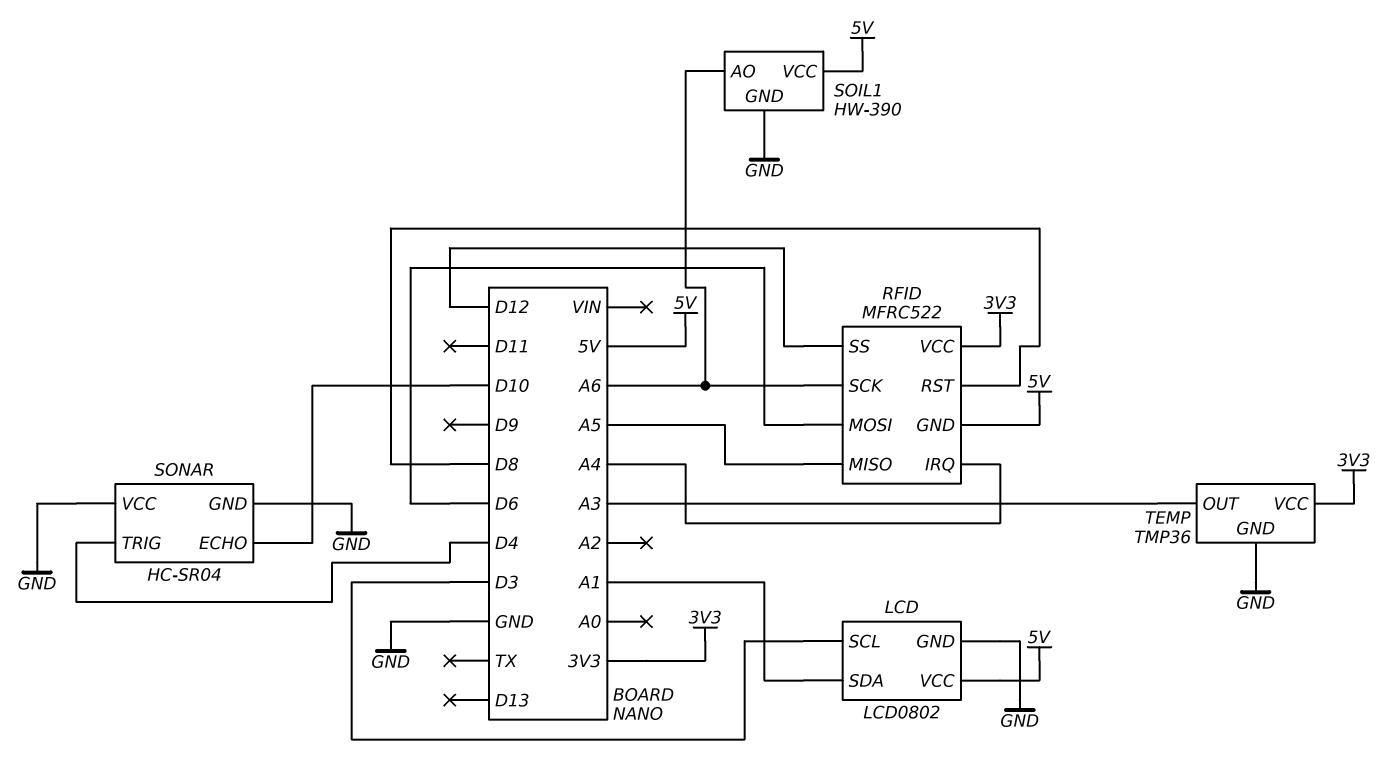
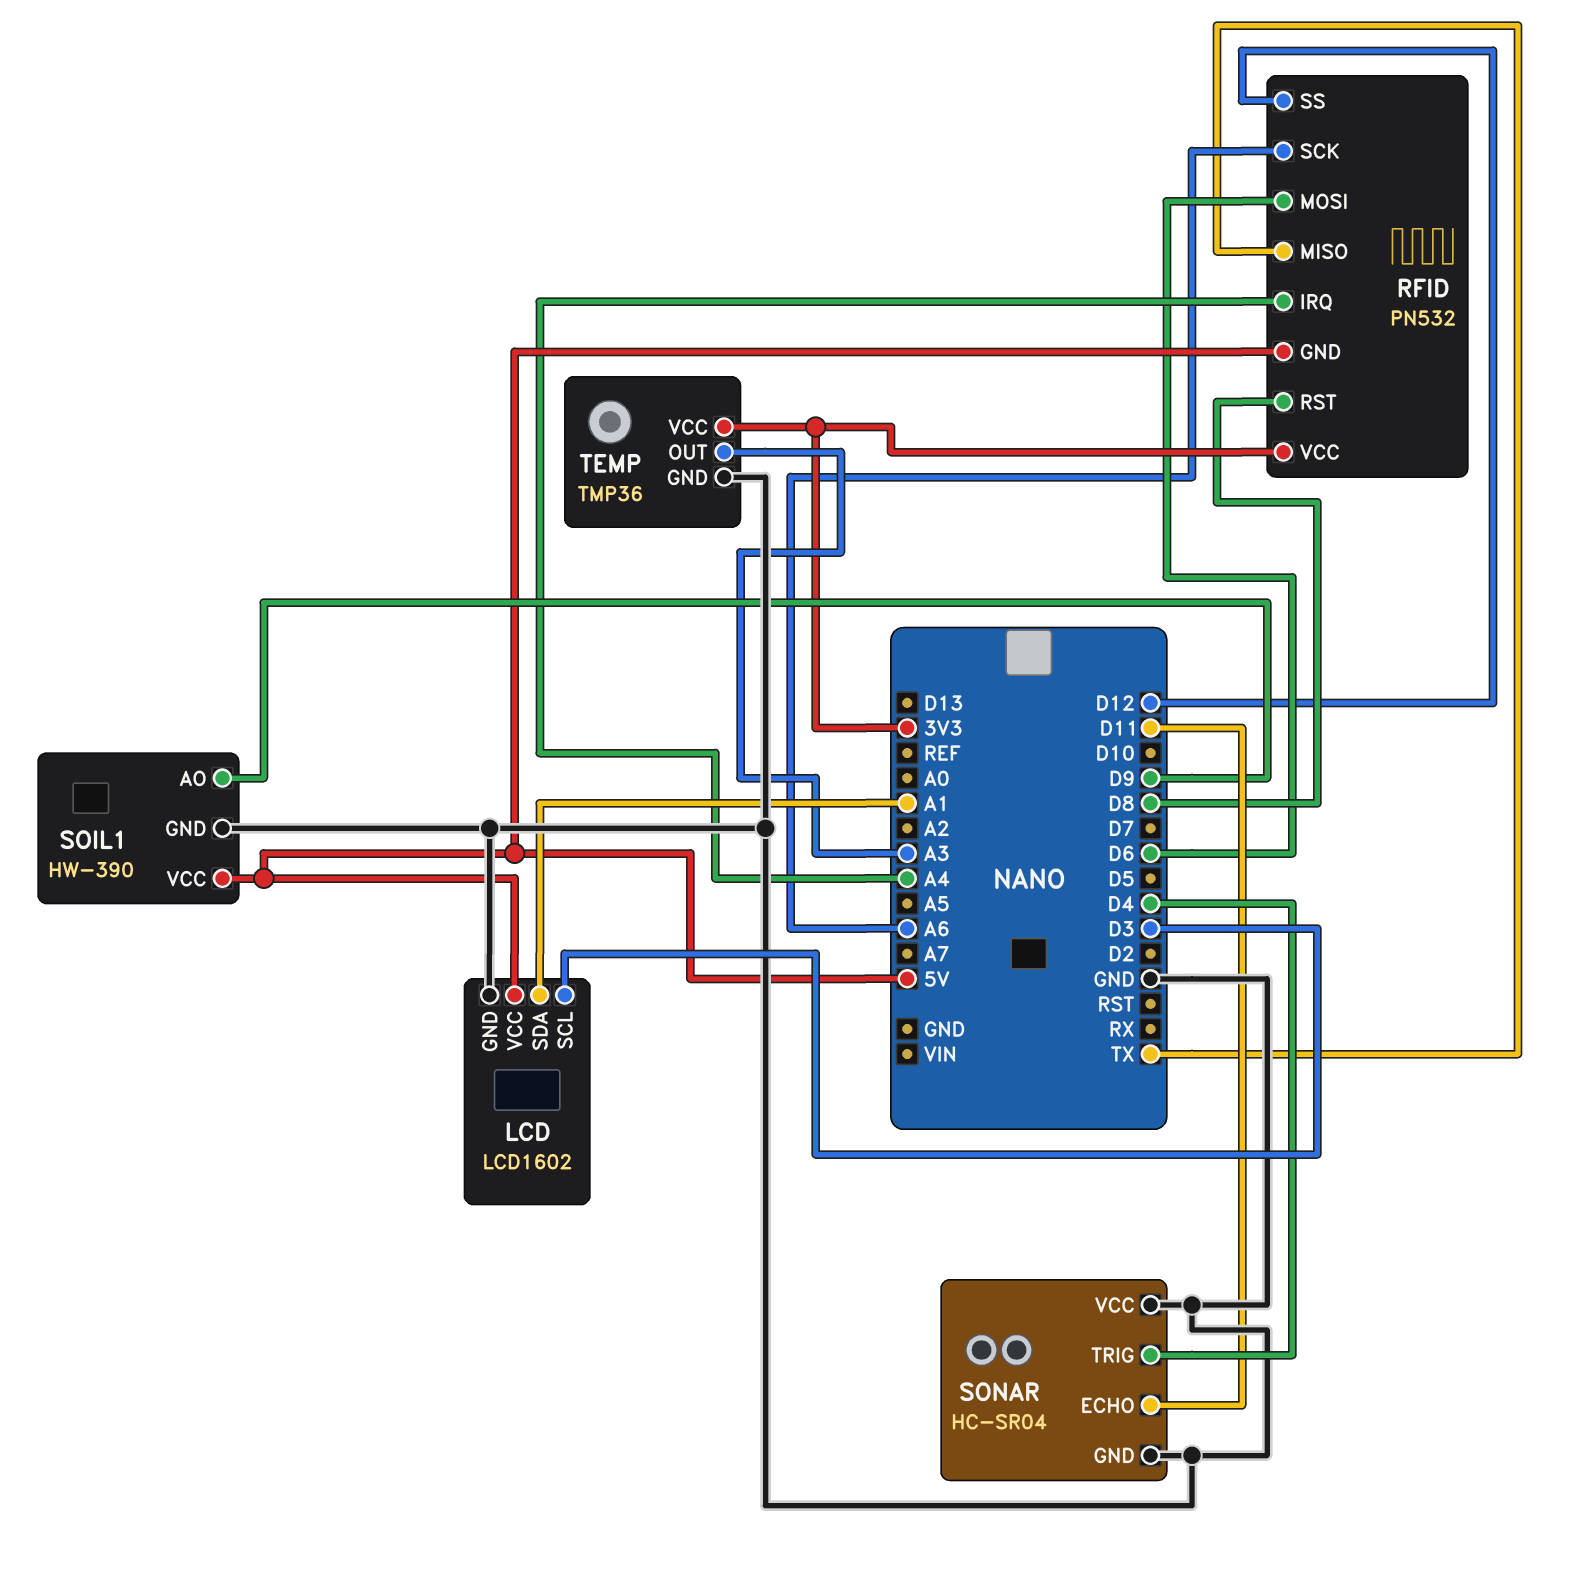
LCD: LCD0802 -> LCD1602
RFID: MFRC522 -> PN532
RFID pin MISO: A5 -> TX
SOIL1 pin AO: A6 -> D9
SONAR pin ECHO: D10 -> D11

